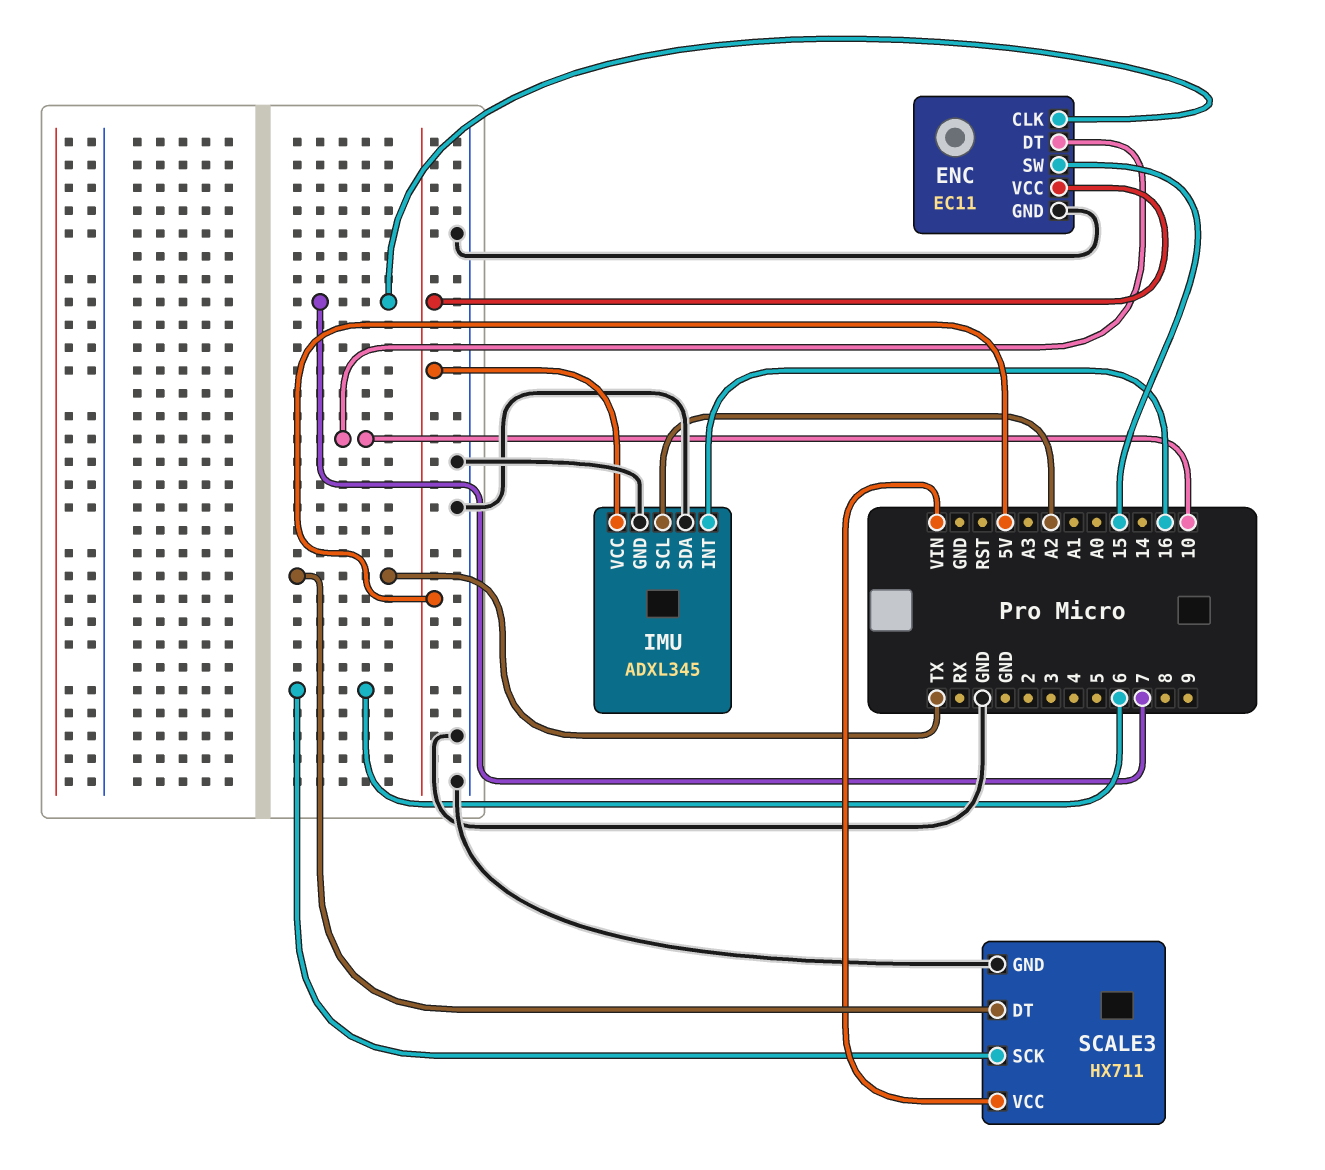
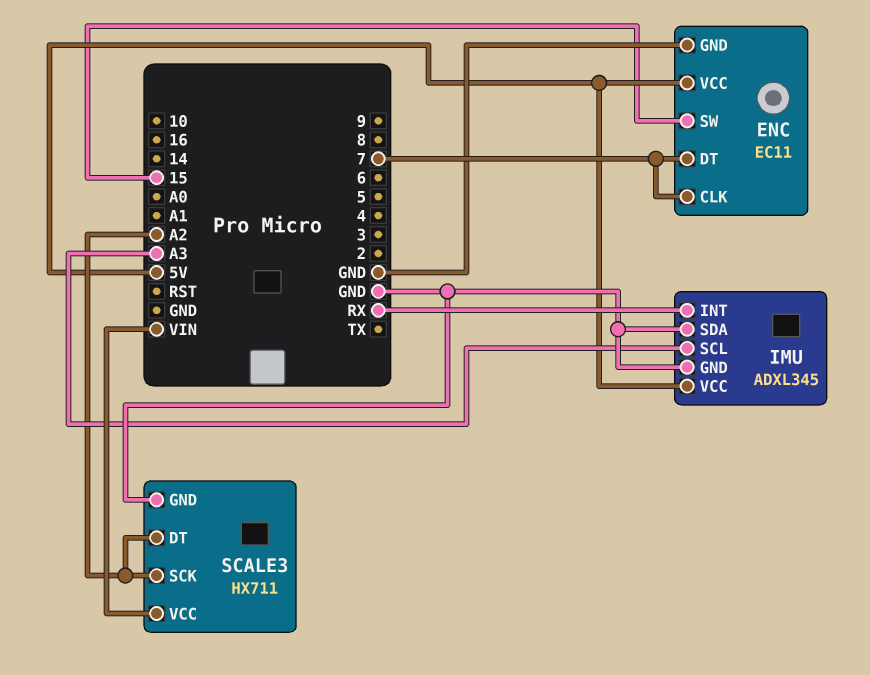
ENC pin DT: 10 -> 7
IMU pin INT: 16 -> RX
IMU pin SCL: A2 -> A3
SCALE3 pin DT: TX -> A2
SCALE3 pin SCK: 6 -> A2

